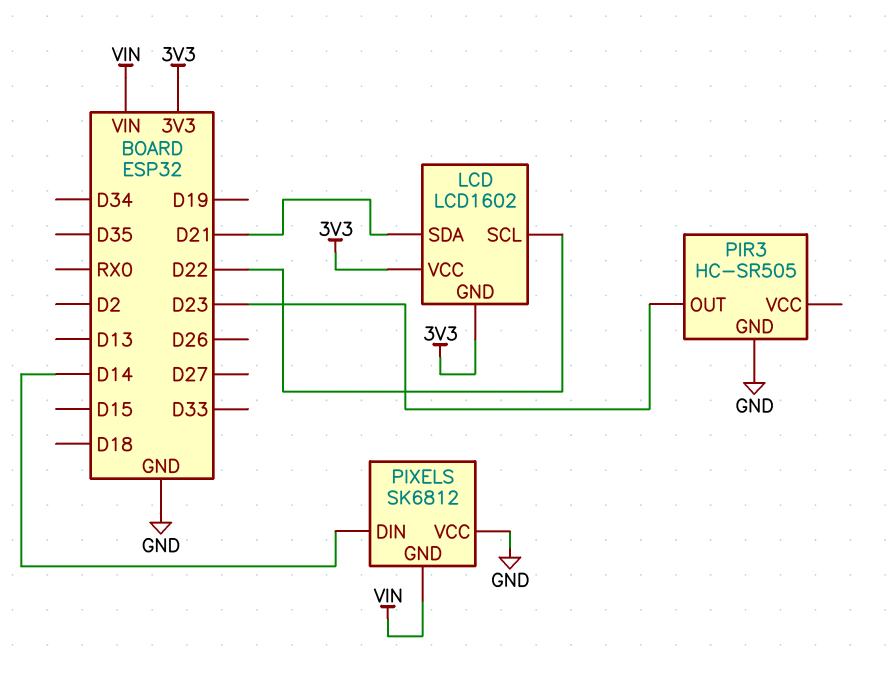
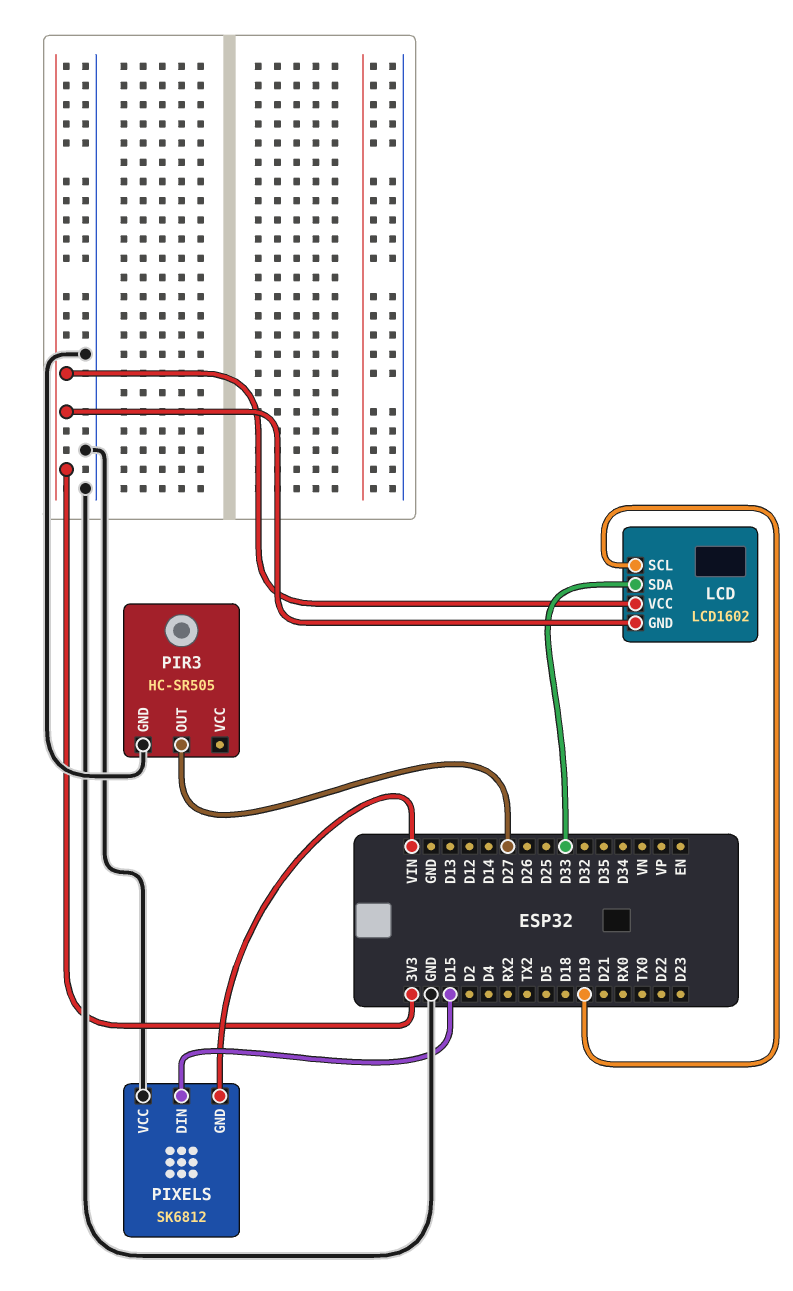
LCD pin SCL: D22 -> D19
LCD pin SDA: D21 -> D33
PIR3 pin OUT: D23 -> D27
PIXELS pin DIN: D14 -> D15

